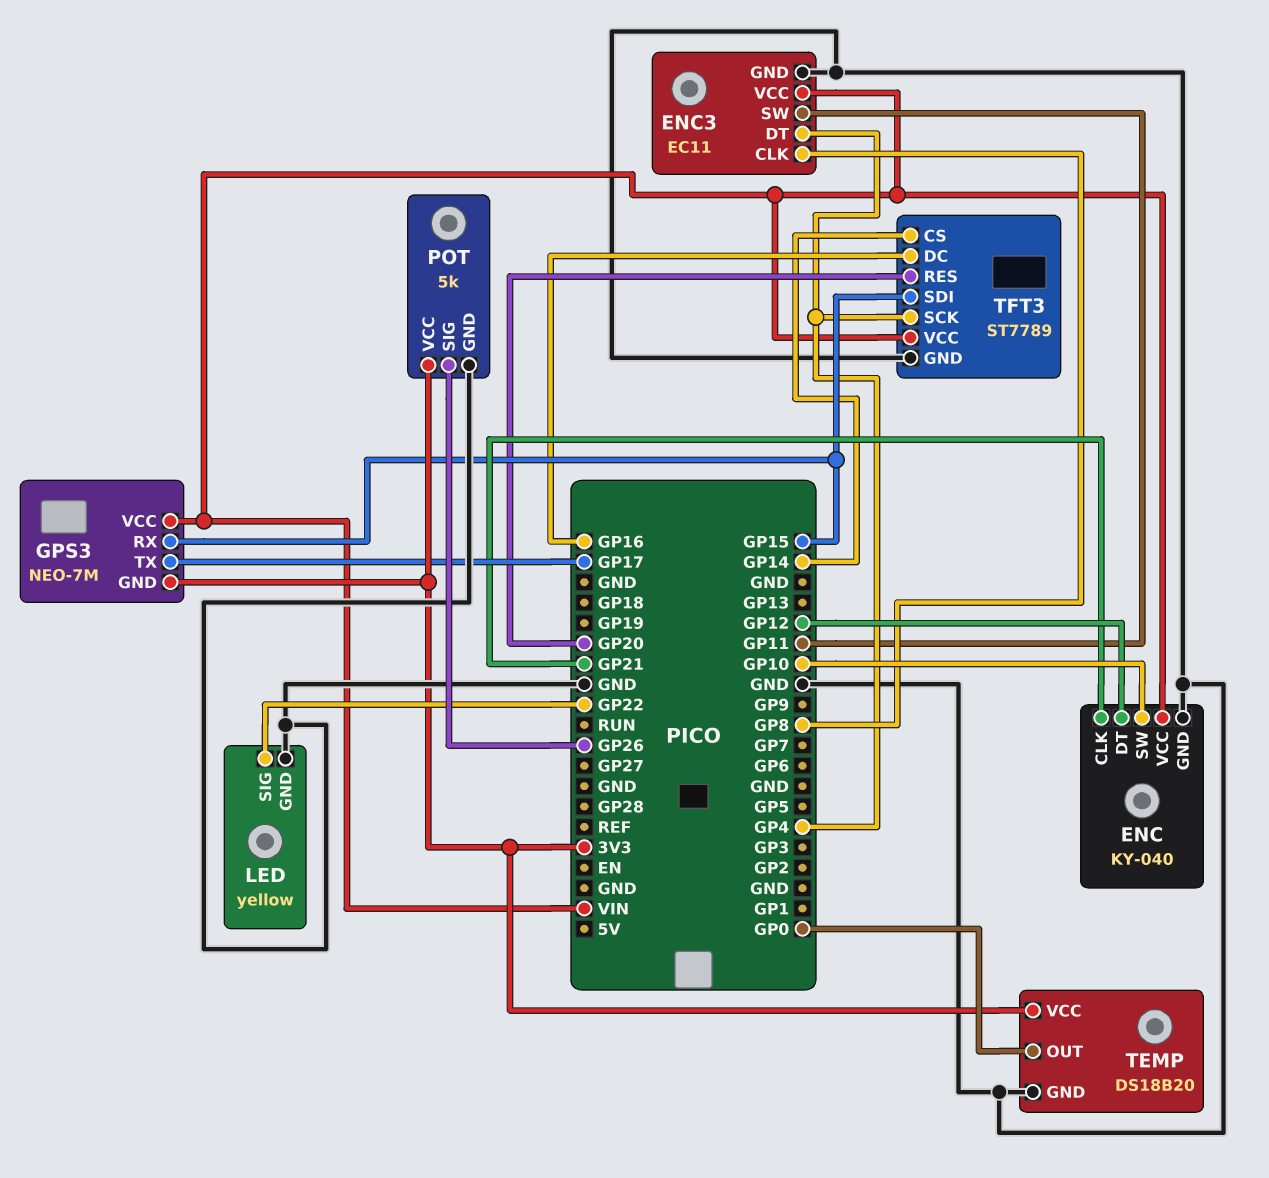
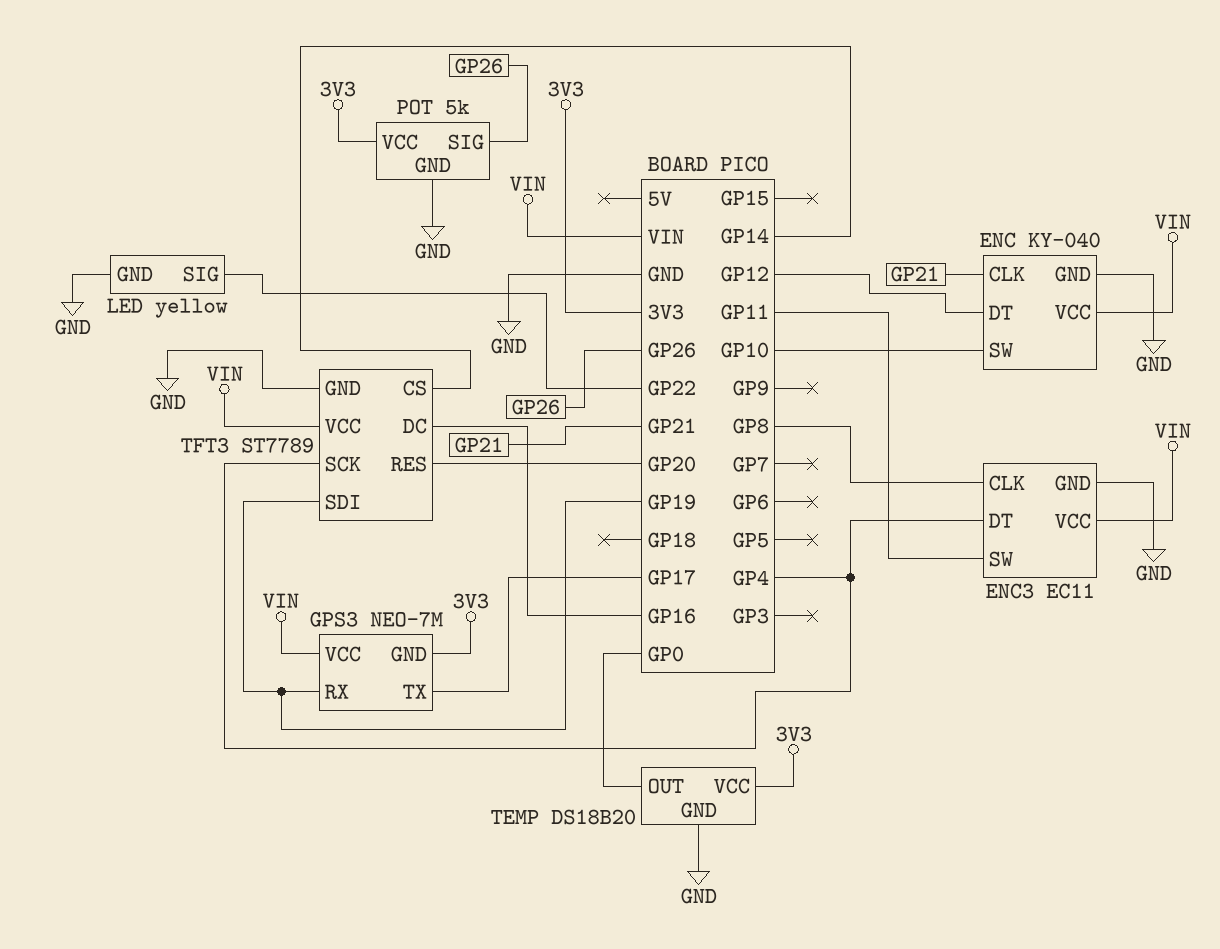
GPS3 pin RX: GP15 -> GP19
TFT3 pin SDI: GP15 -> GP19

